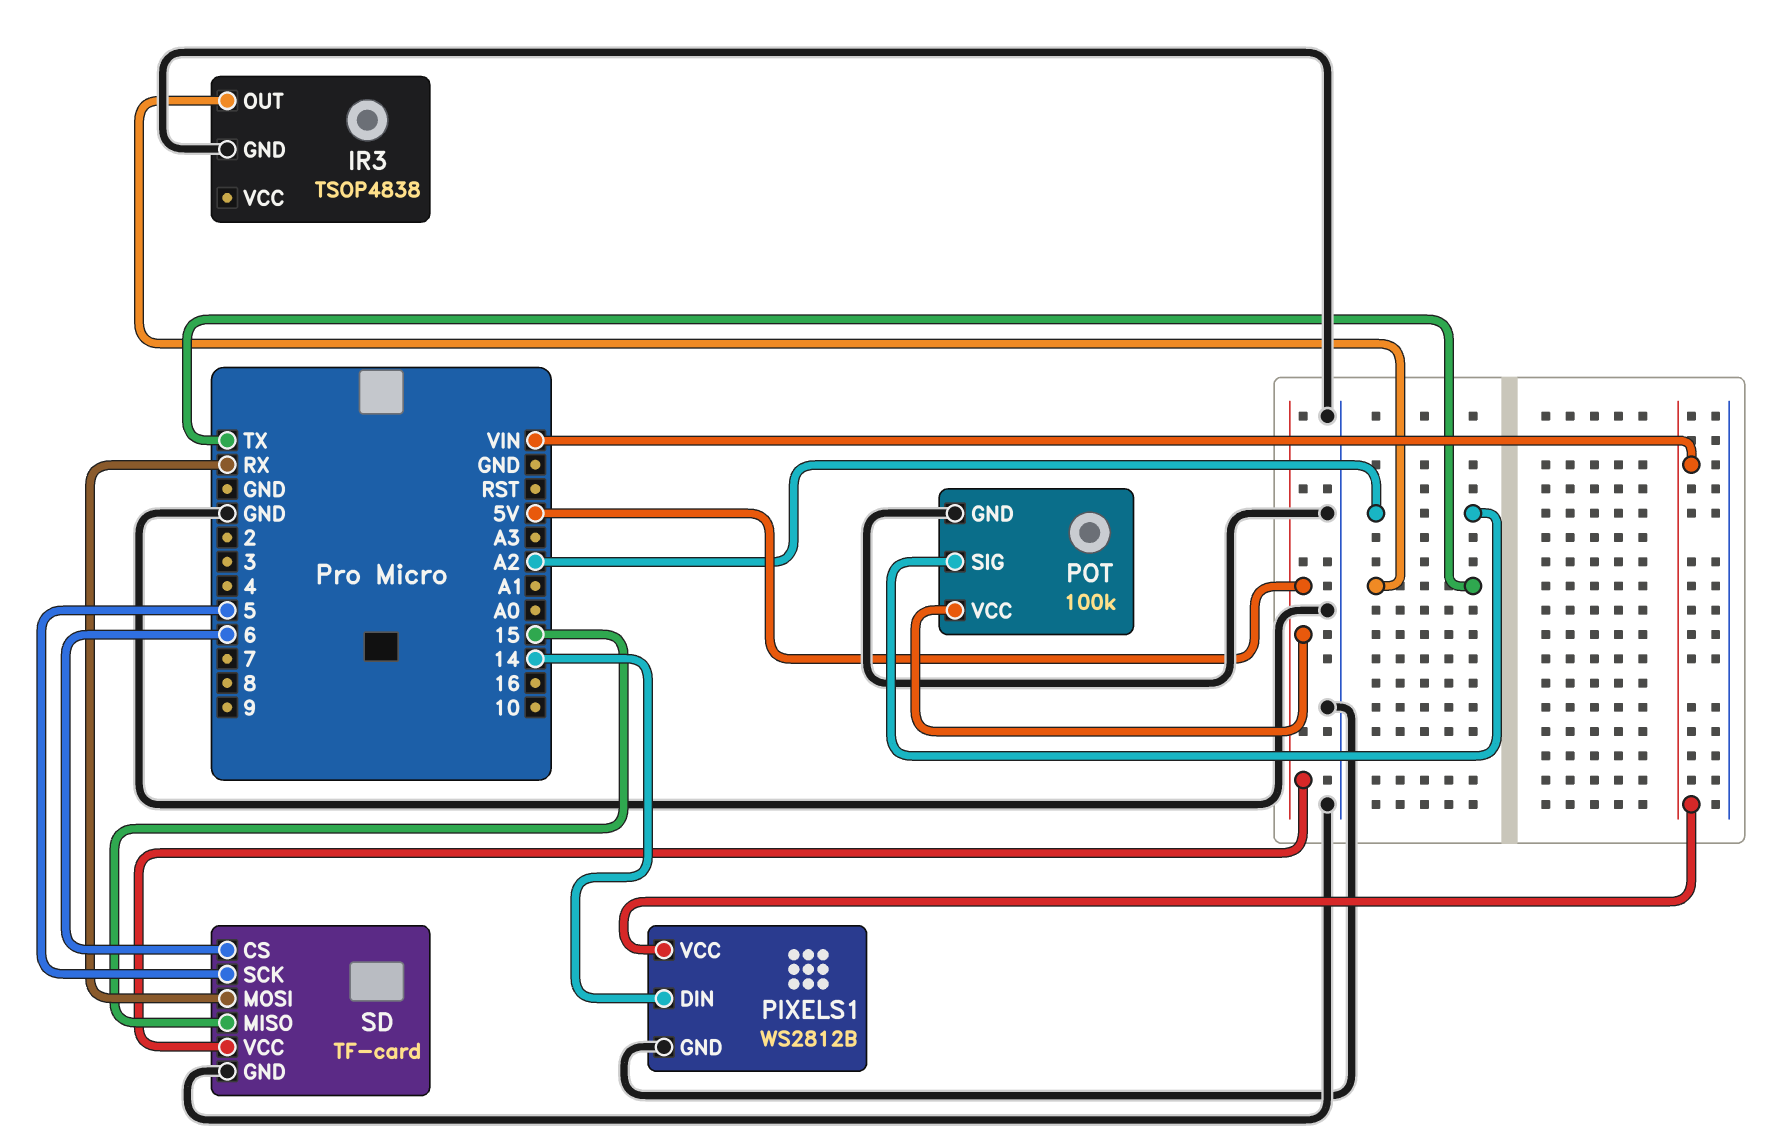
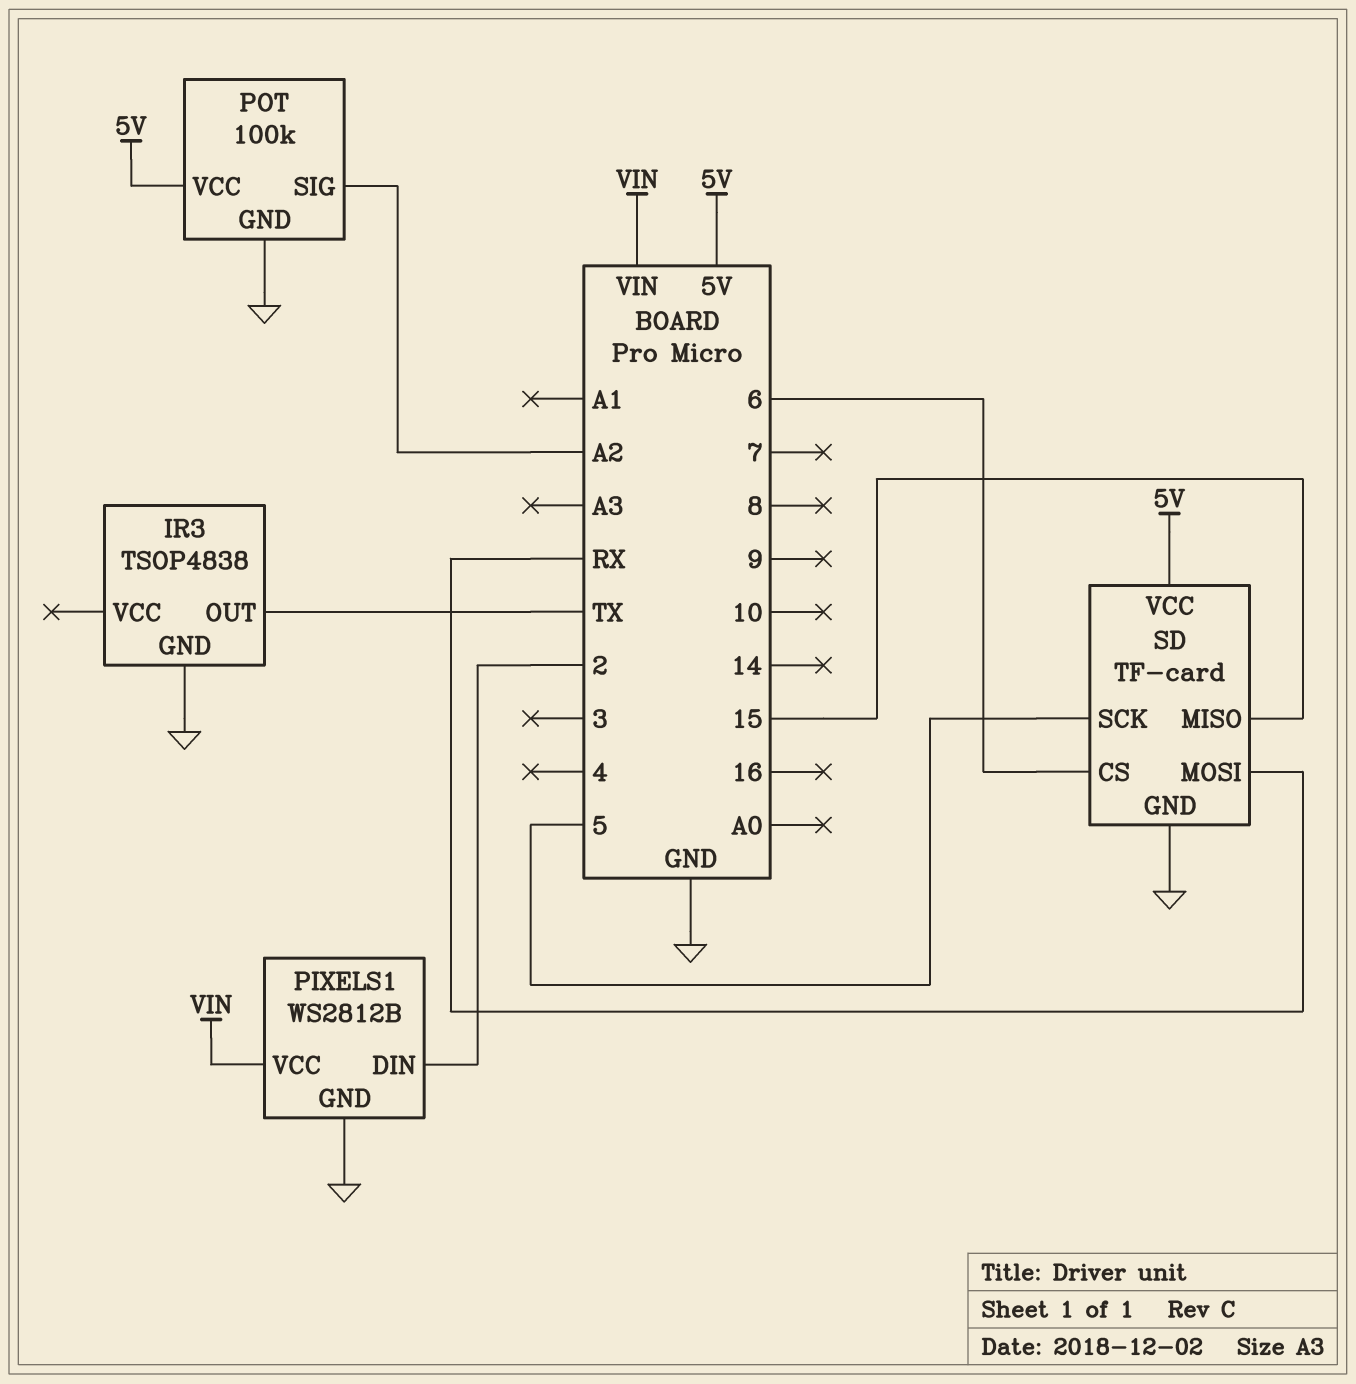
PIXELS1 pin DIN: 14 -> 2

